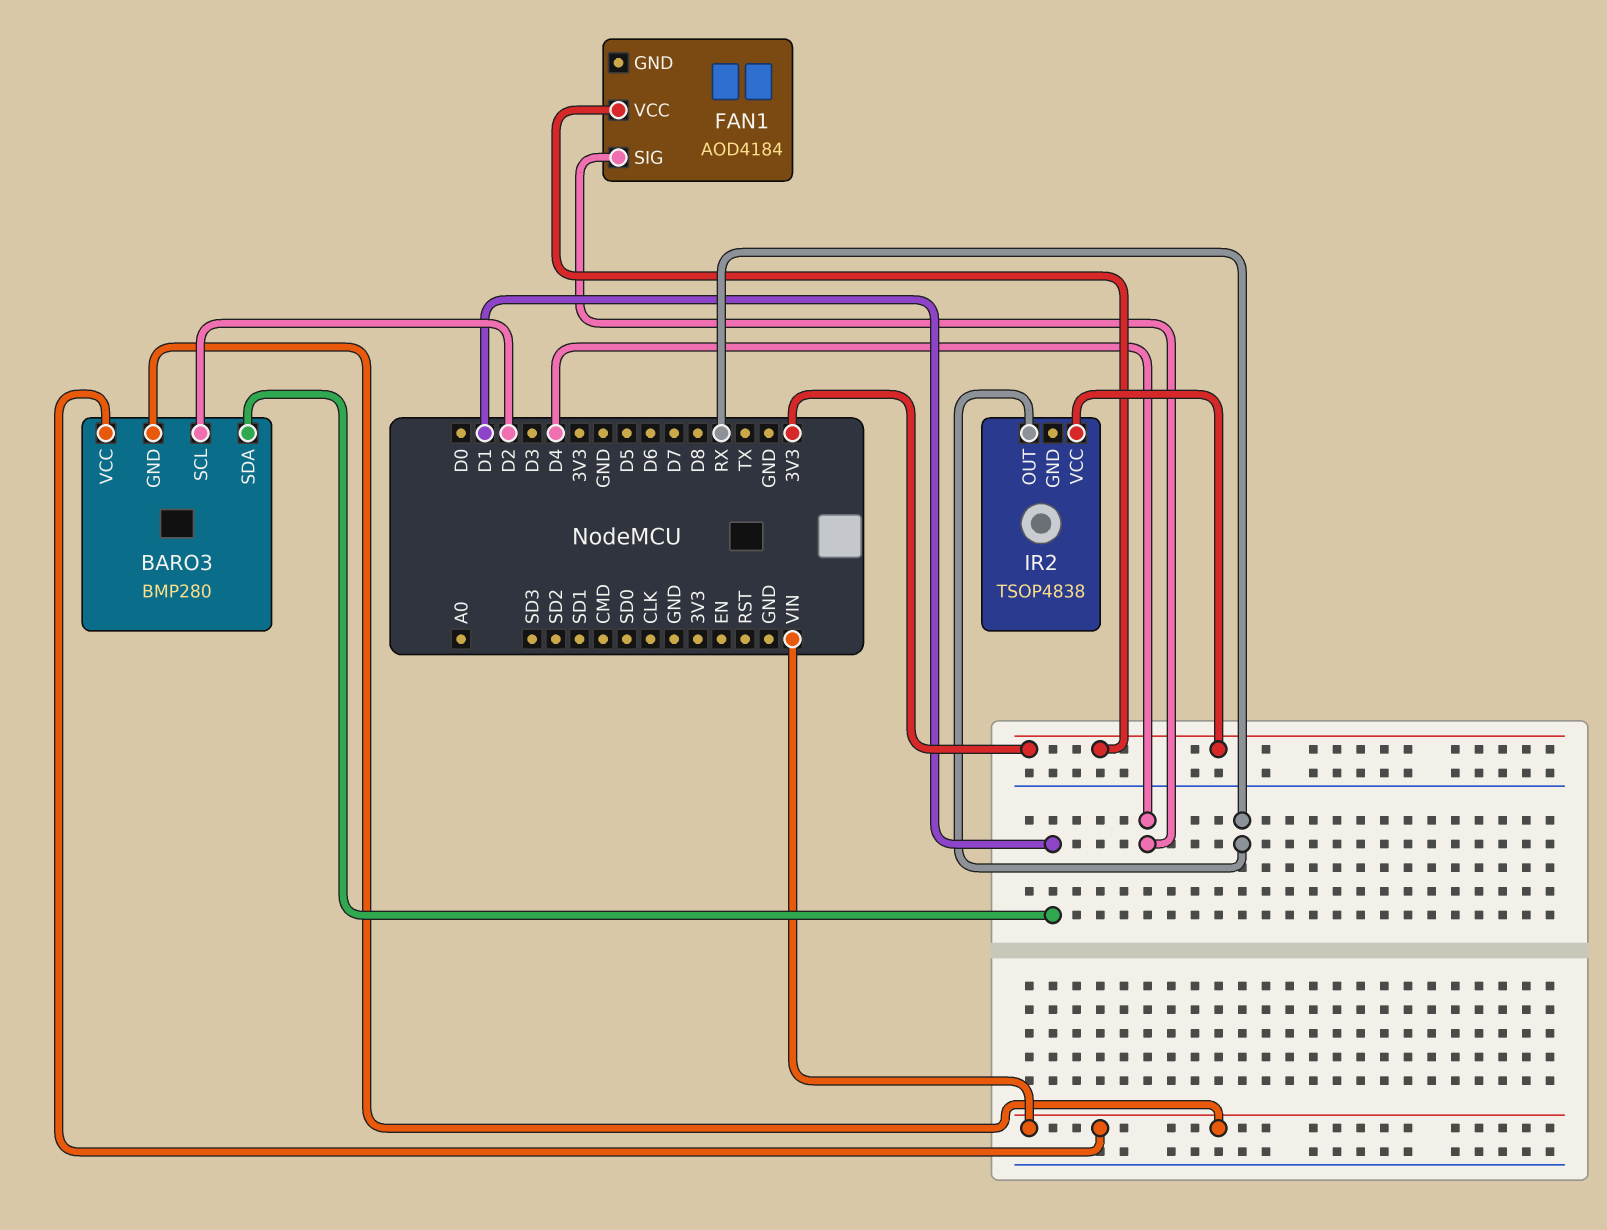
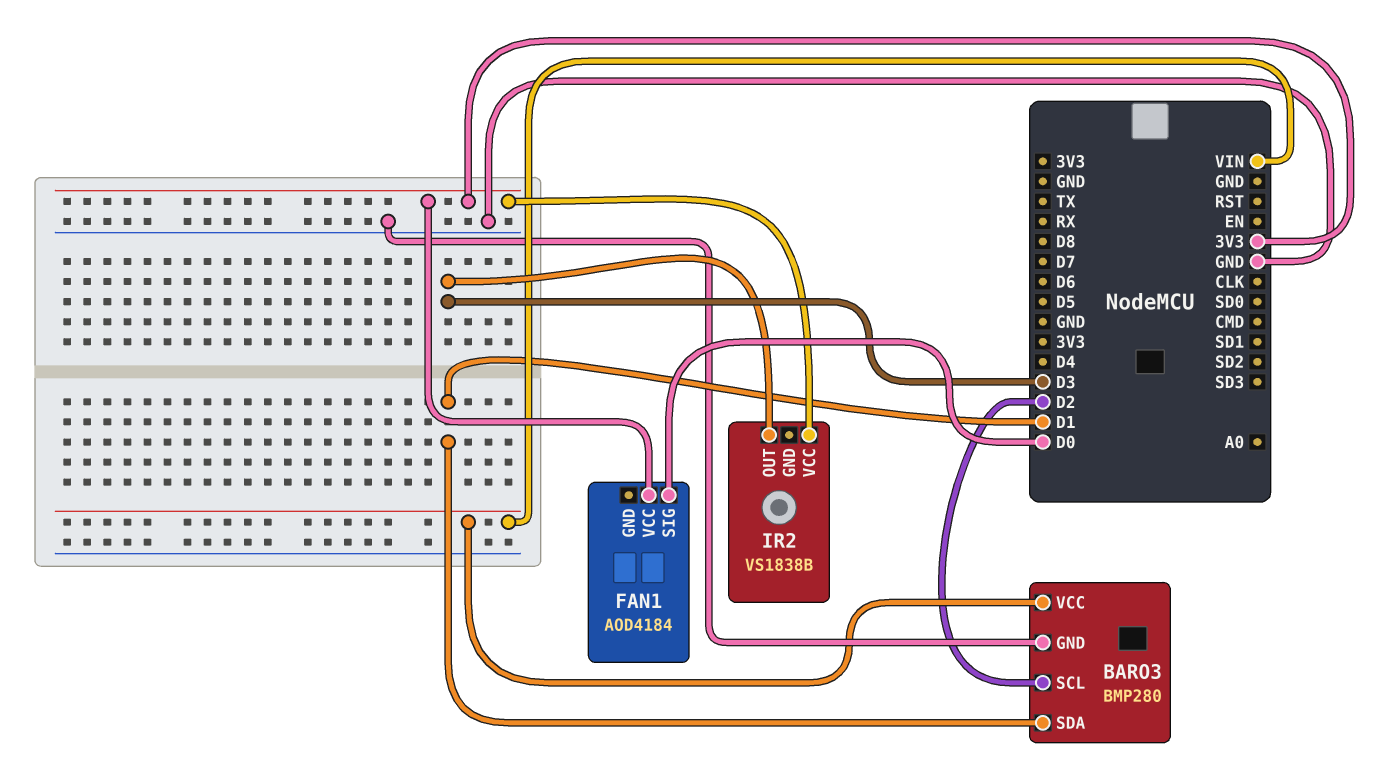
BARO3 pin GND: VIN -> GND
FAN1 pin SIG: D4 -> D0
IR2: TSOP4838 -> VS1838B
IR2 pin OUT: RX -> D3

